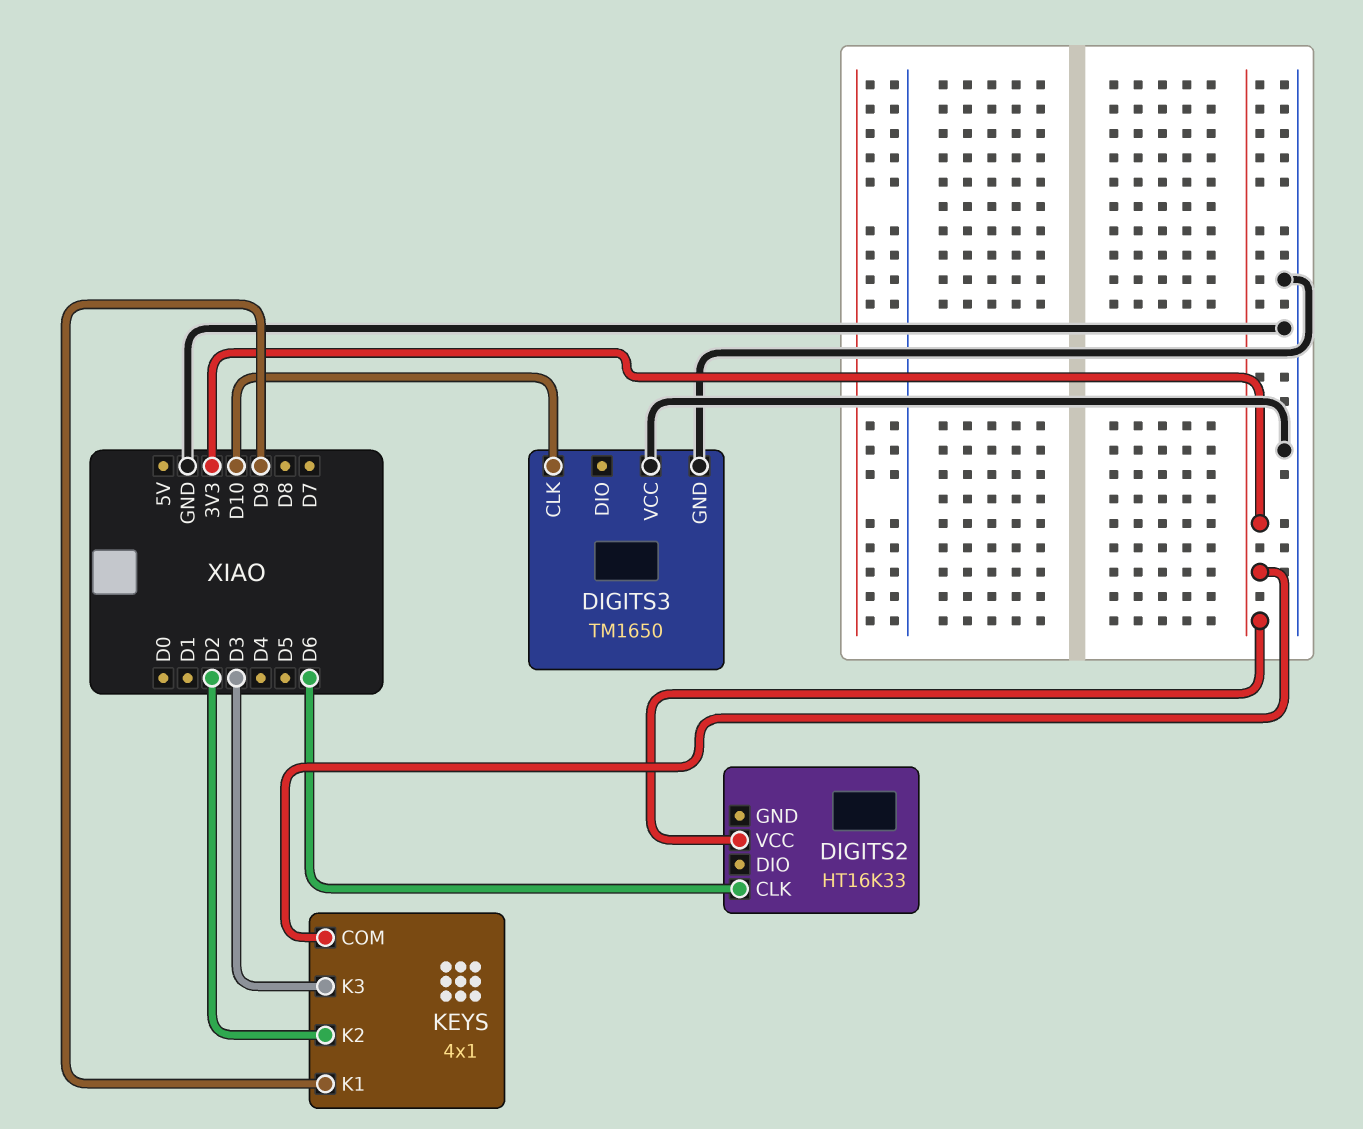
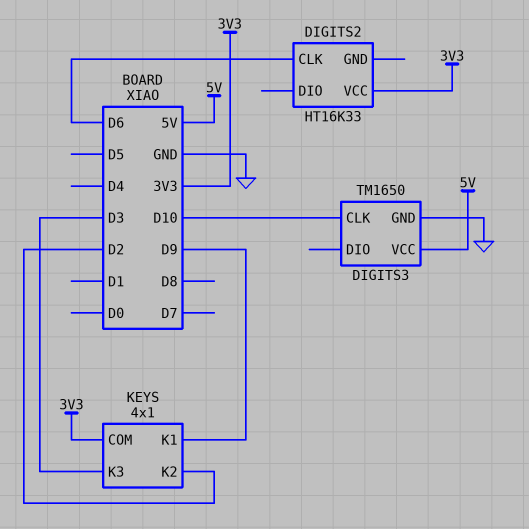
DIGITS3 pin VCC: GND -> 5V

